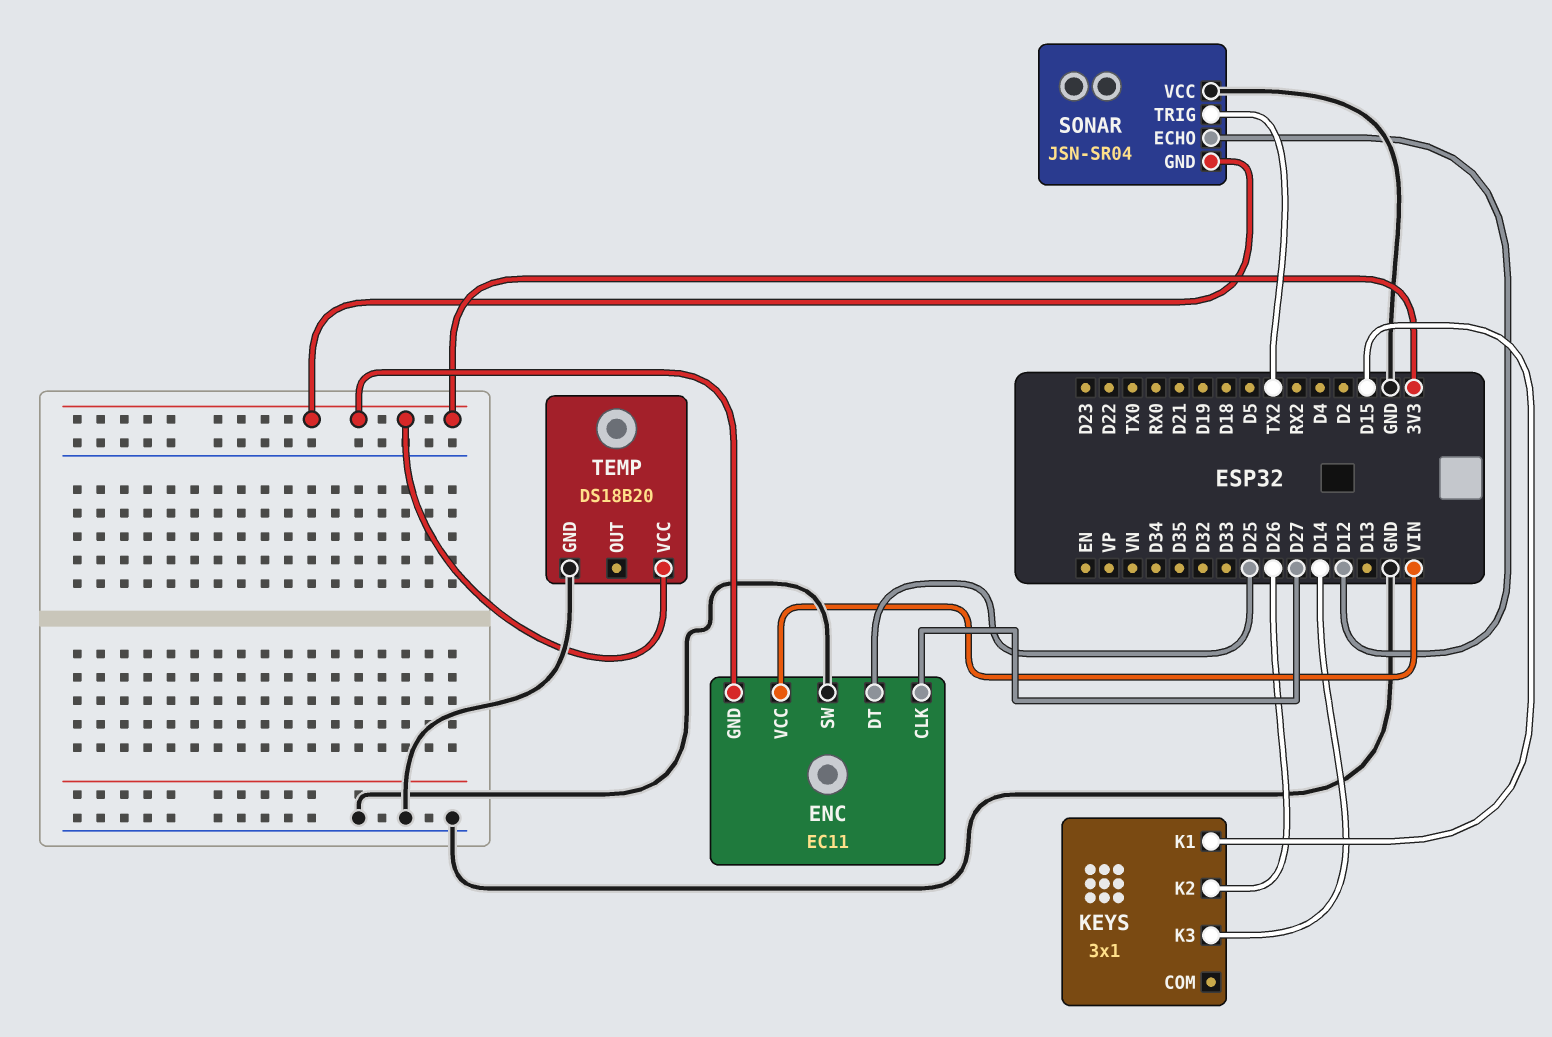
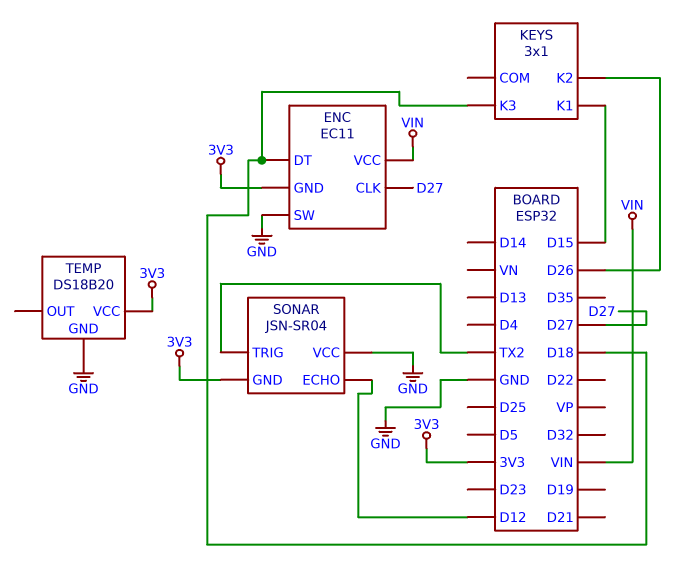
ENC pin DT: D25 -> D18
KEYS pin K3: D14 -> D18

